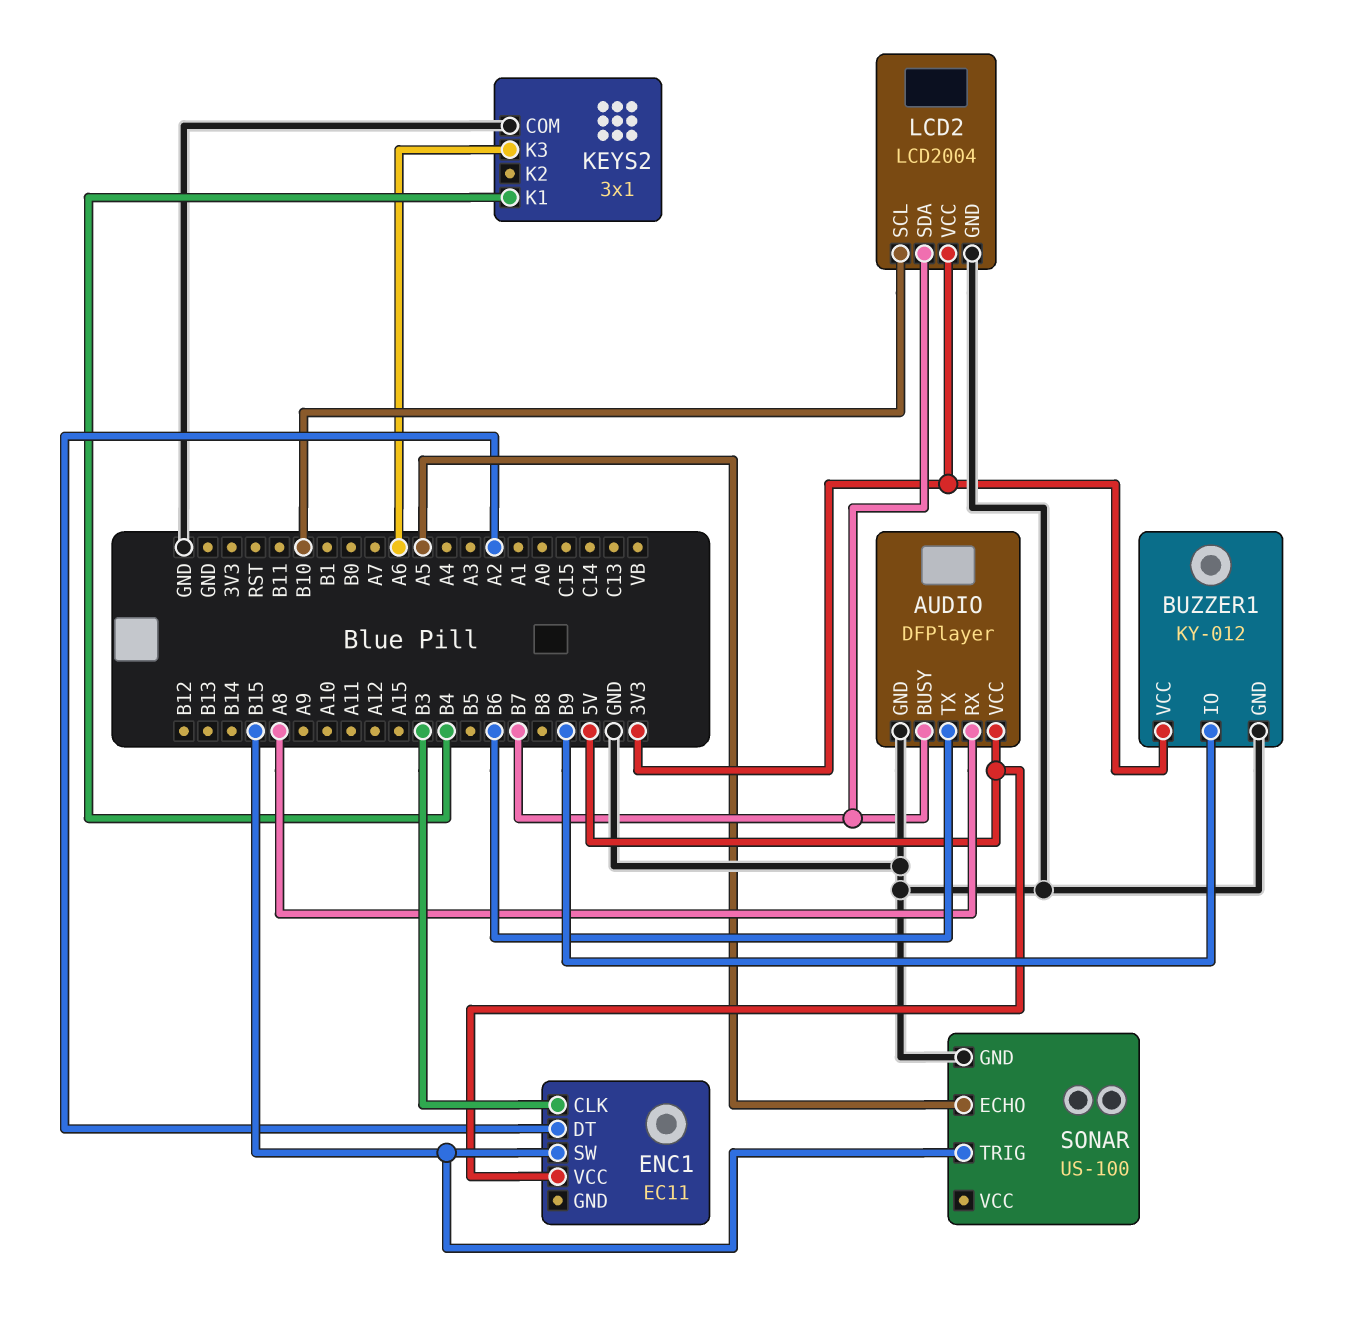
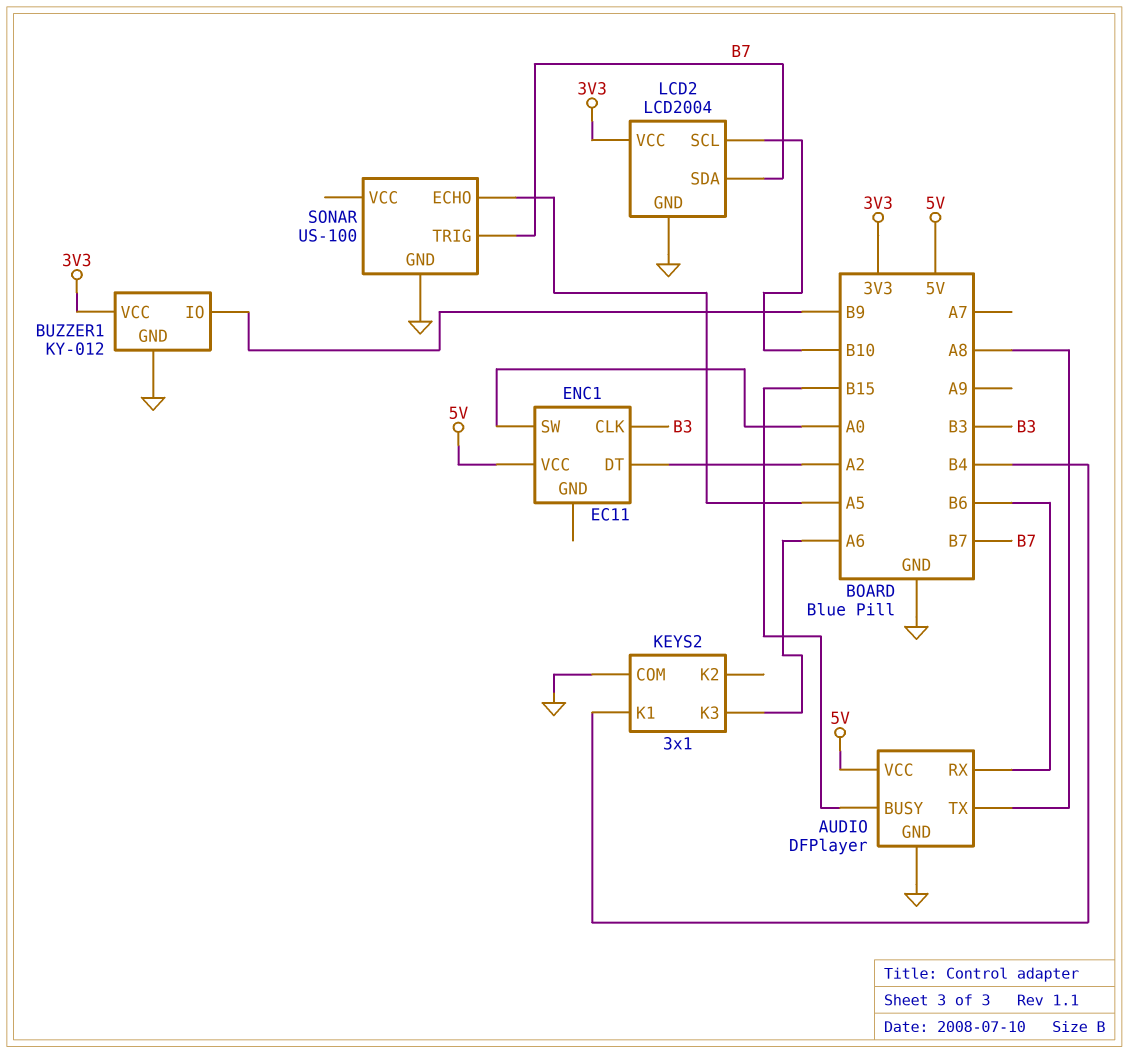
AUDIO pin BUSY: B7 -> B15
AUDIO pin RX: A8 -> B6
AUDIO pin TX: B6 -> A8
ENC1 pin SW: B15 -> A0
SONAR pin TRIG: B15 -> B7

